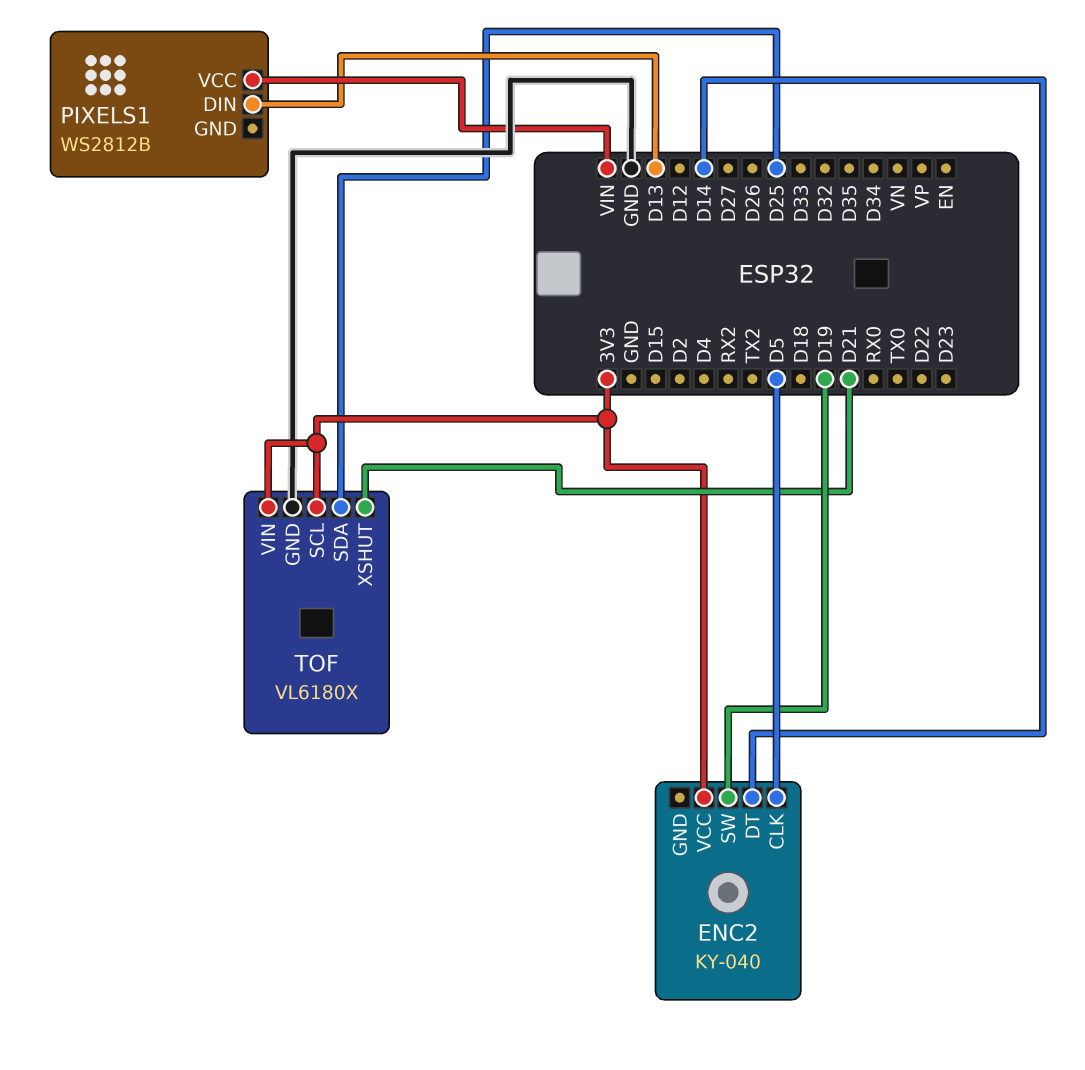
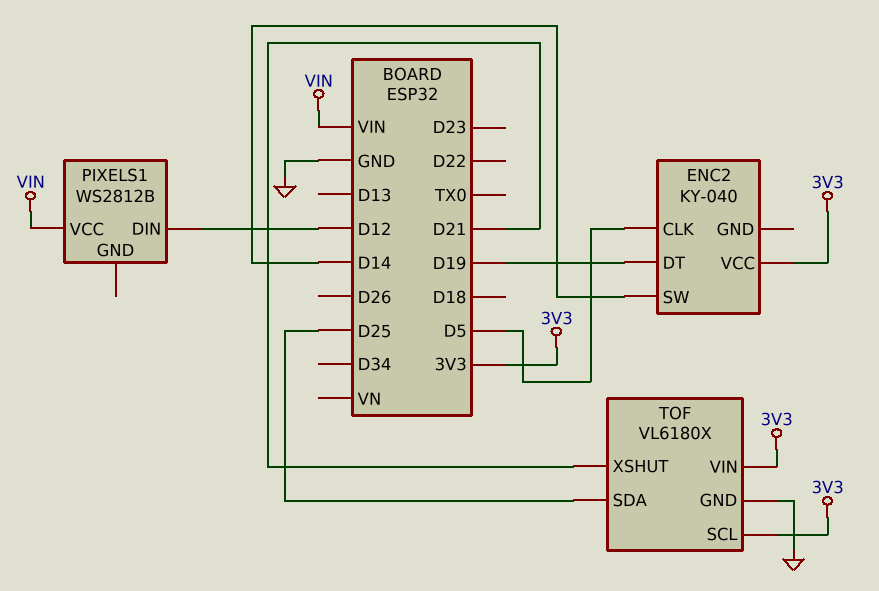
ENC2 pin DT: D14 -> D19
ENC2 pin SW: D19 -> D14
PIXELS1 pin DIN: D13 -> D12

